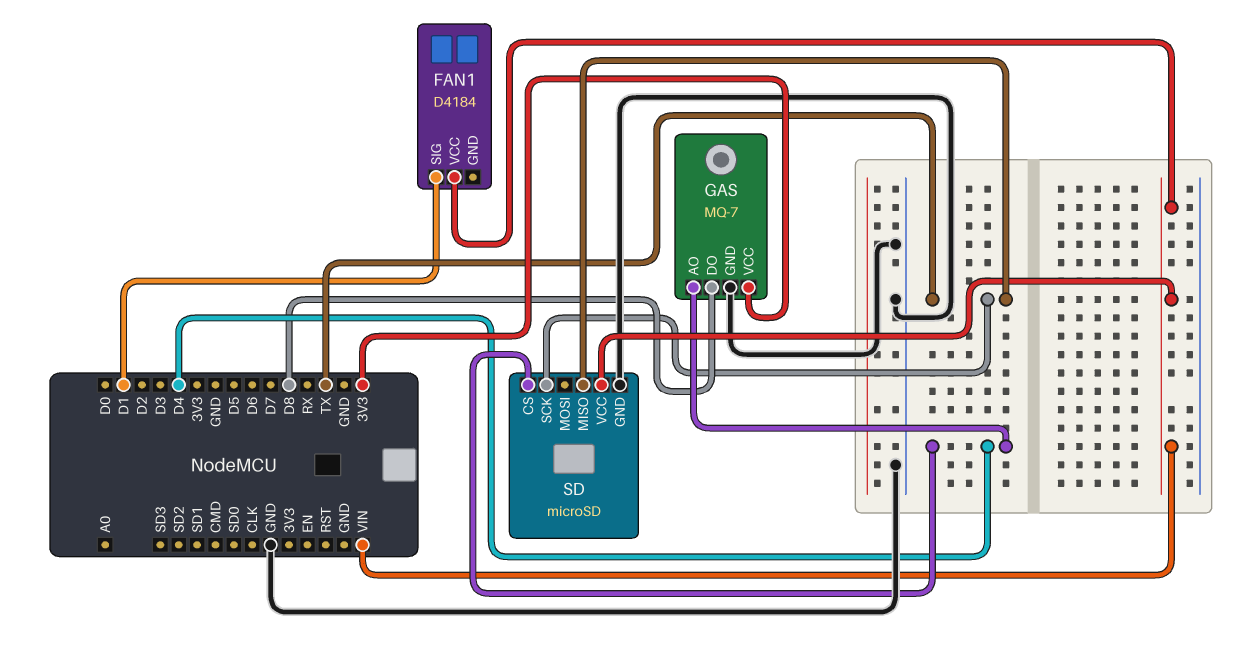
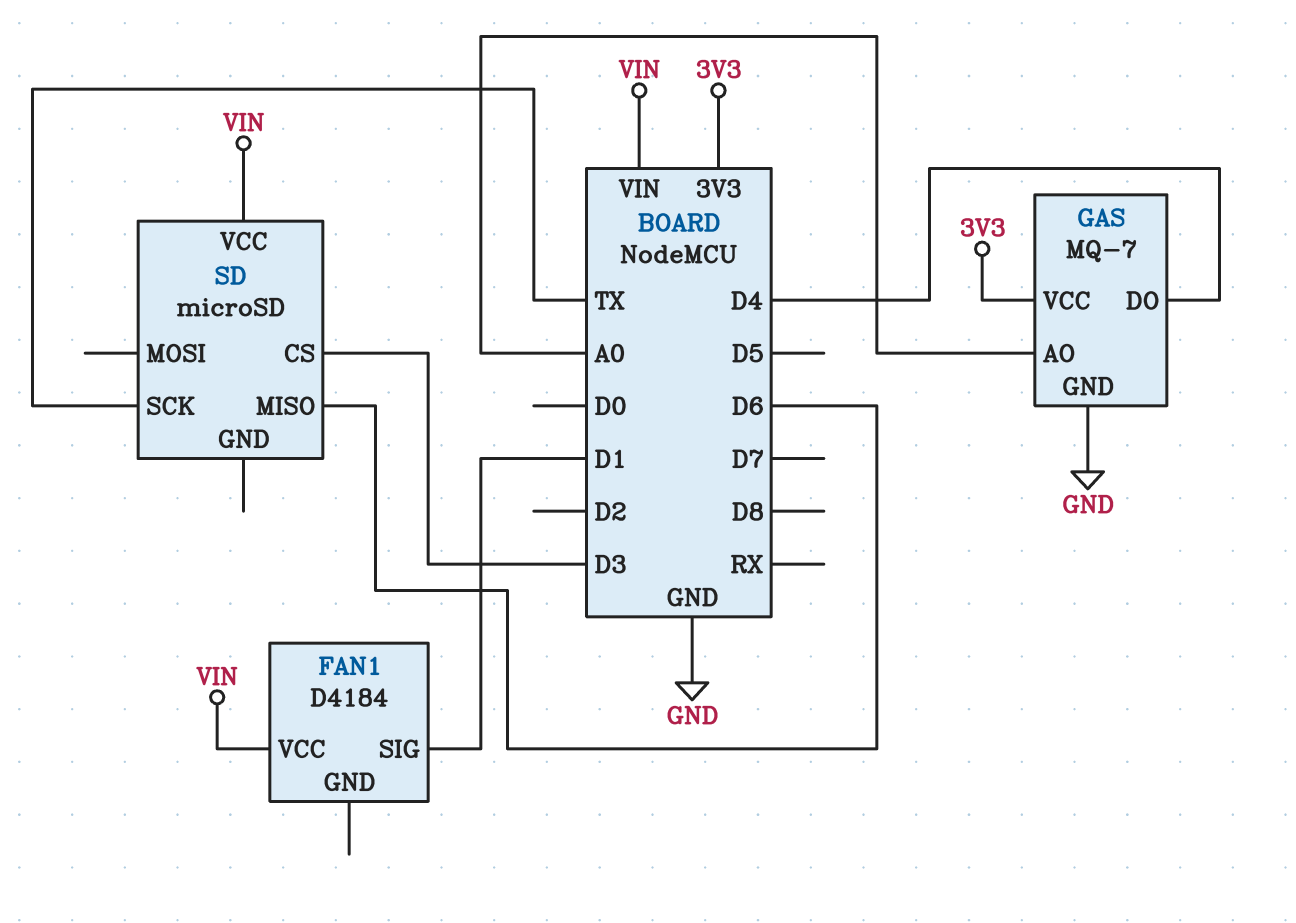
GAS pin AO: D4 -> A0
GAS pin DO: D8 -> D4
SD pin CS: D4 -> D3
SD pin GND: GND -> none
SD pin MISO: TX -> D6

